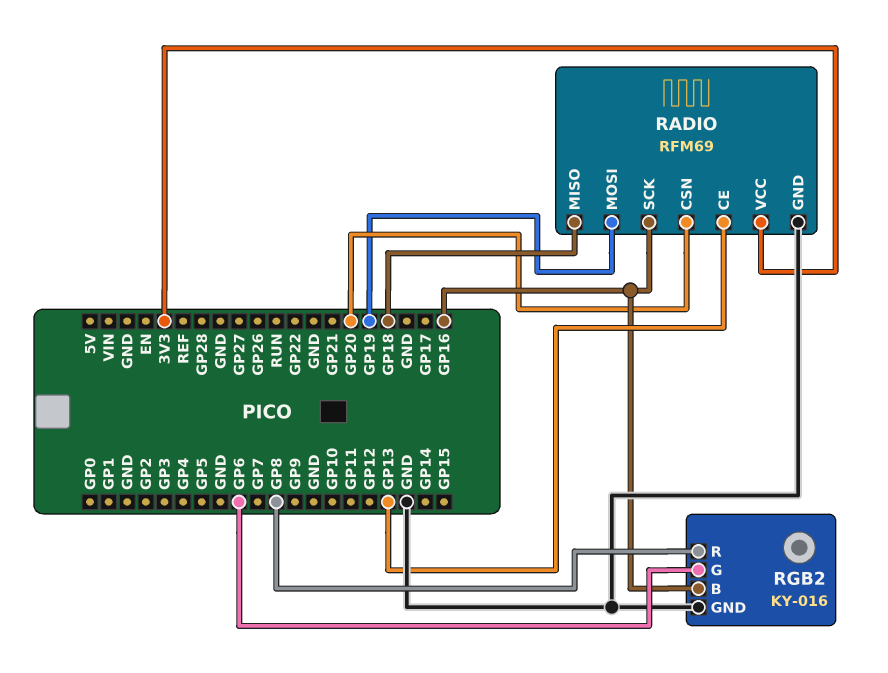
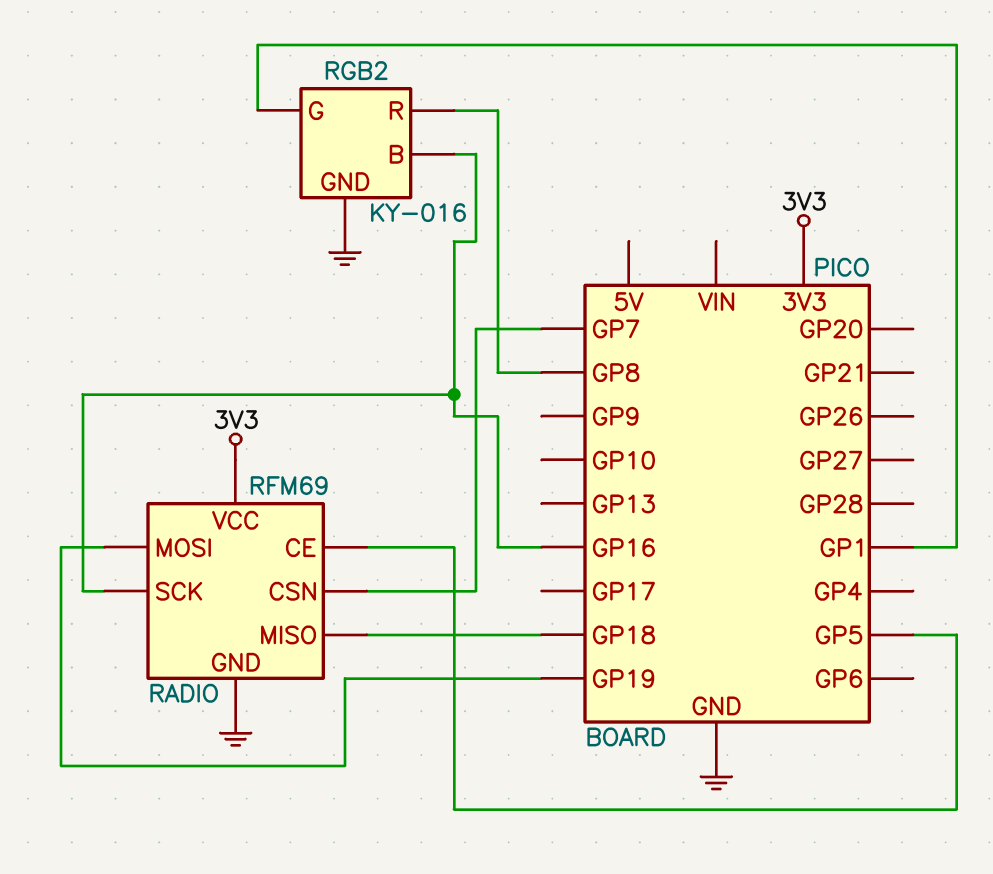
RADIO pin CE: GP13 -> GP5
RADIO pin CSN: GP20 -> GP7
RGB2 pin G: GP6 -> GP1

